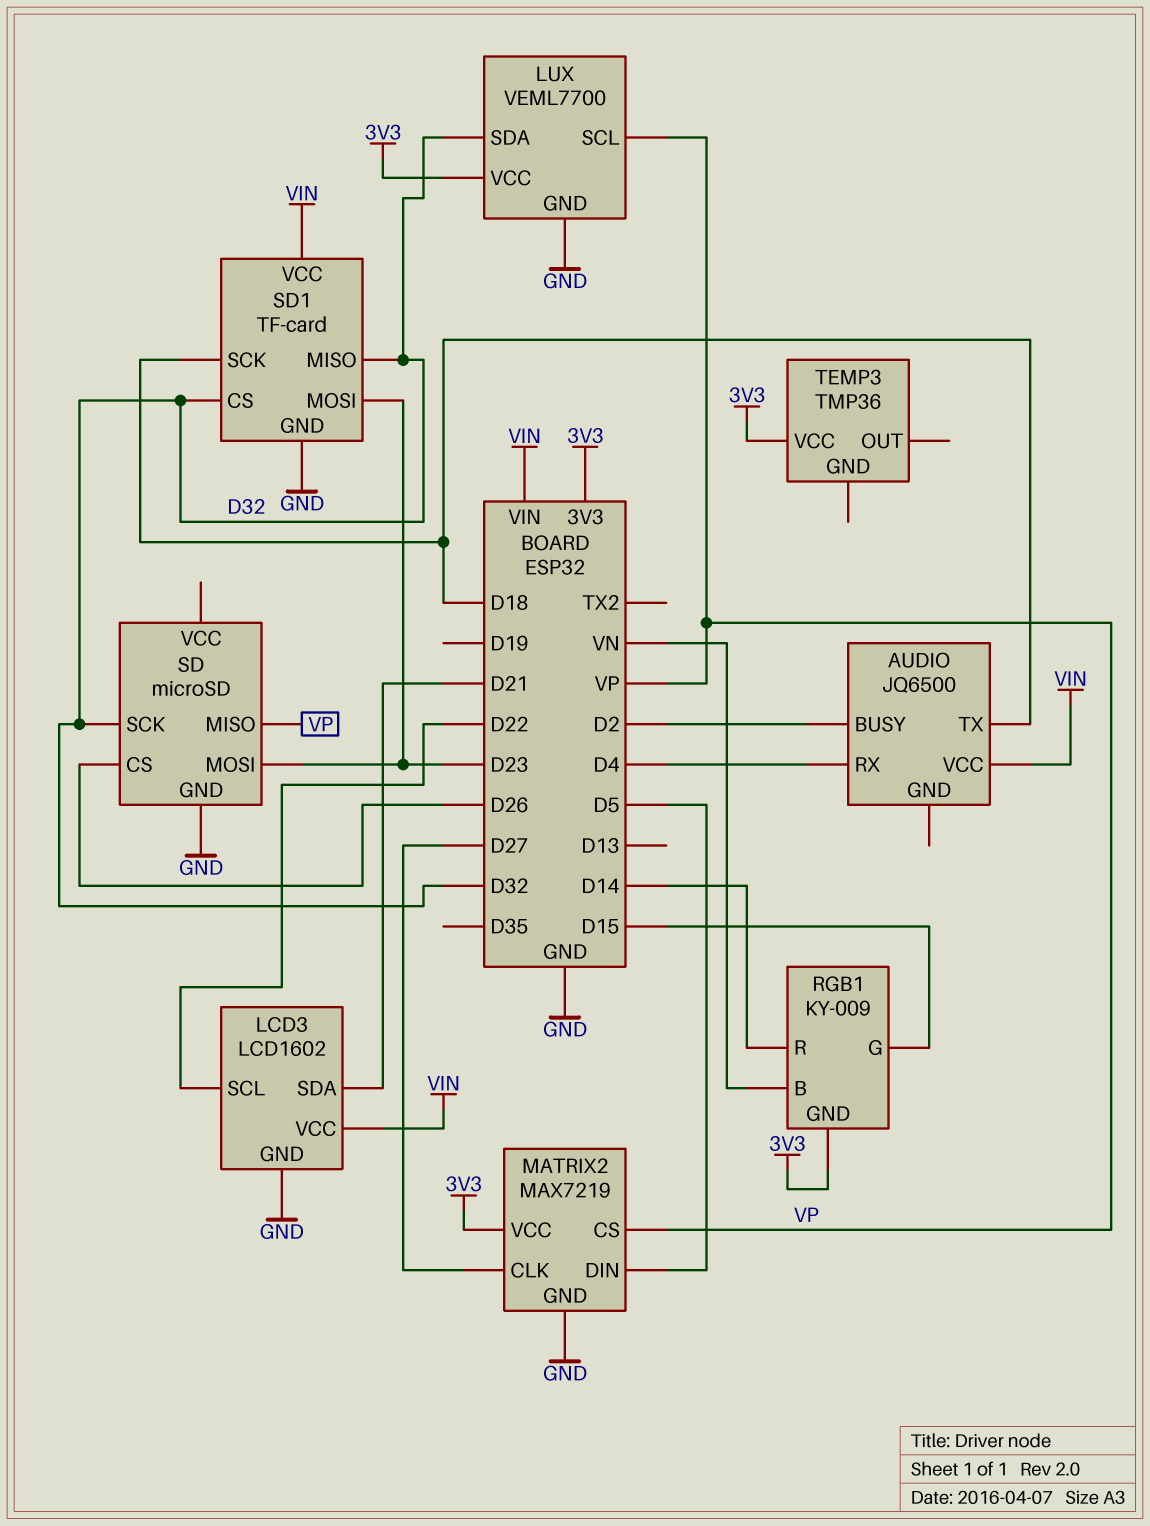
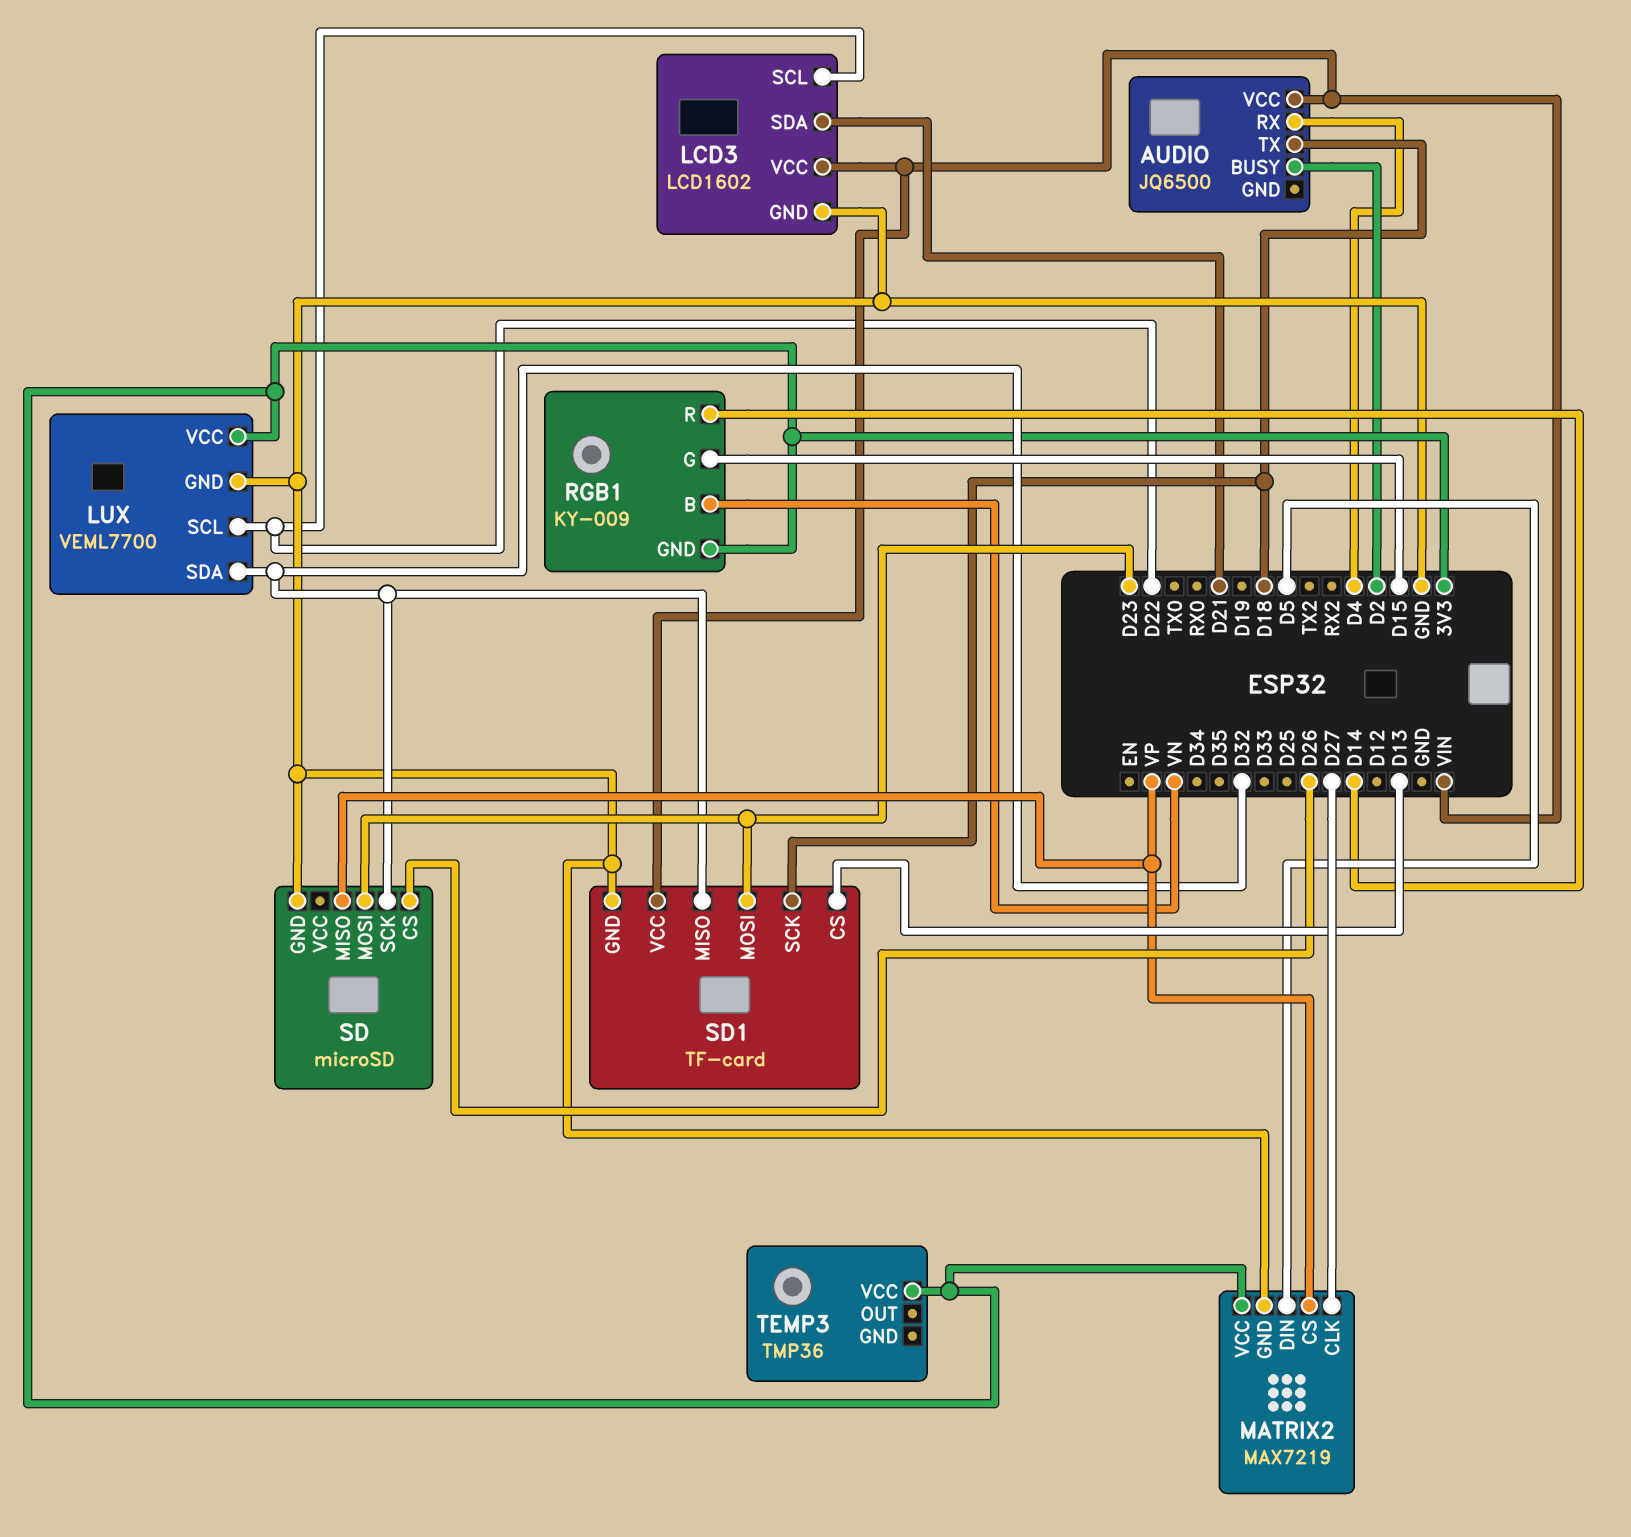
LUX pin SCL: VP -> D22
SD1 pin CS: D32 -> D13

